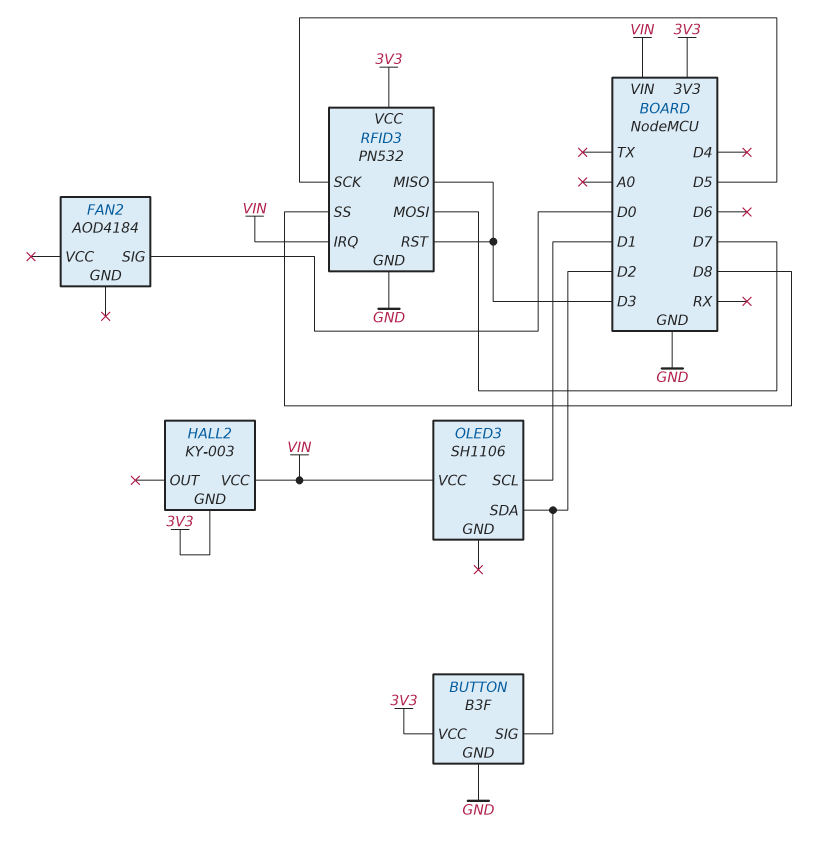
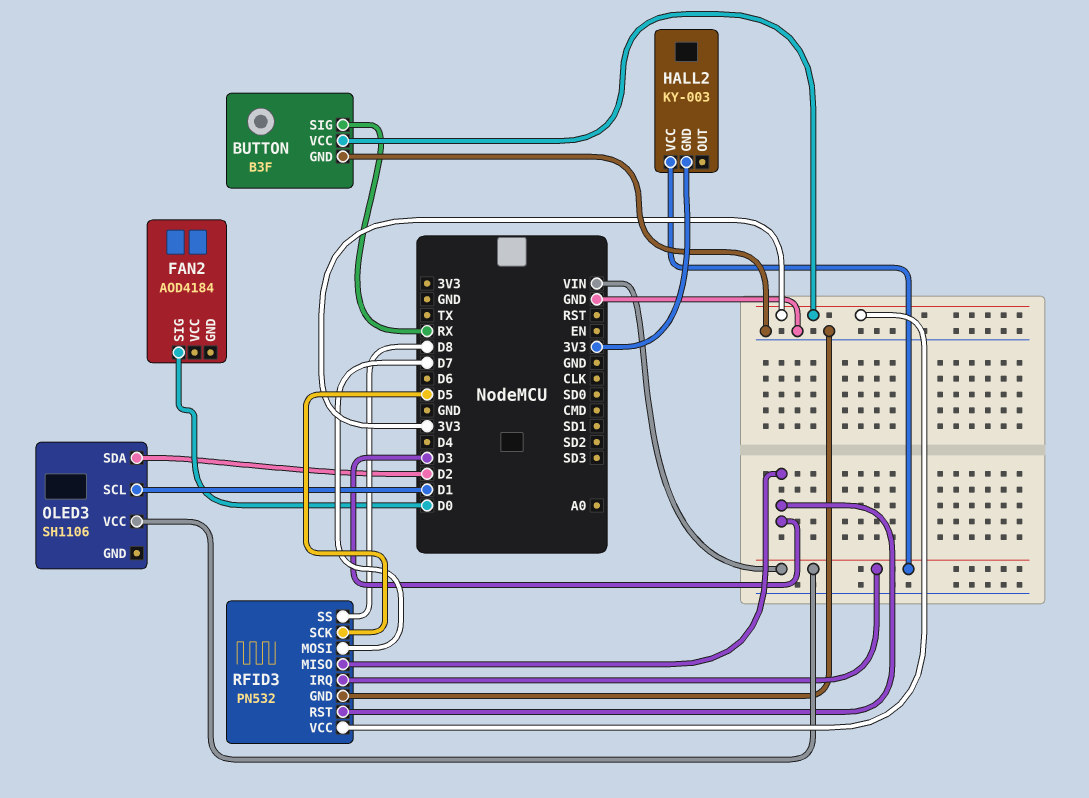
BUTTON pin SIG: D2 -> RX

